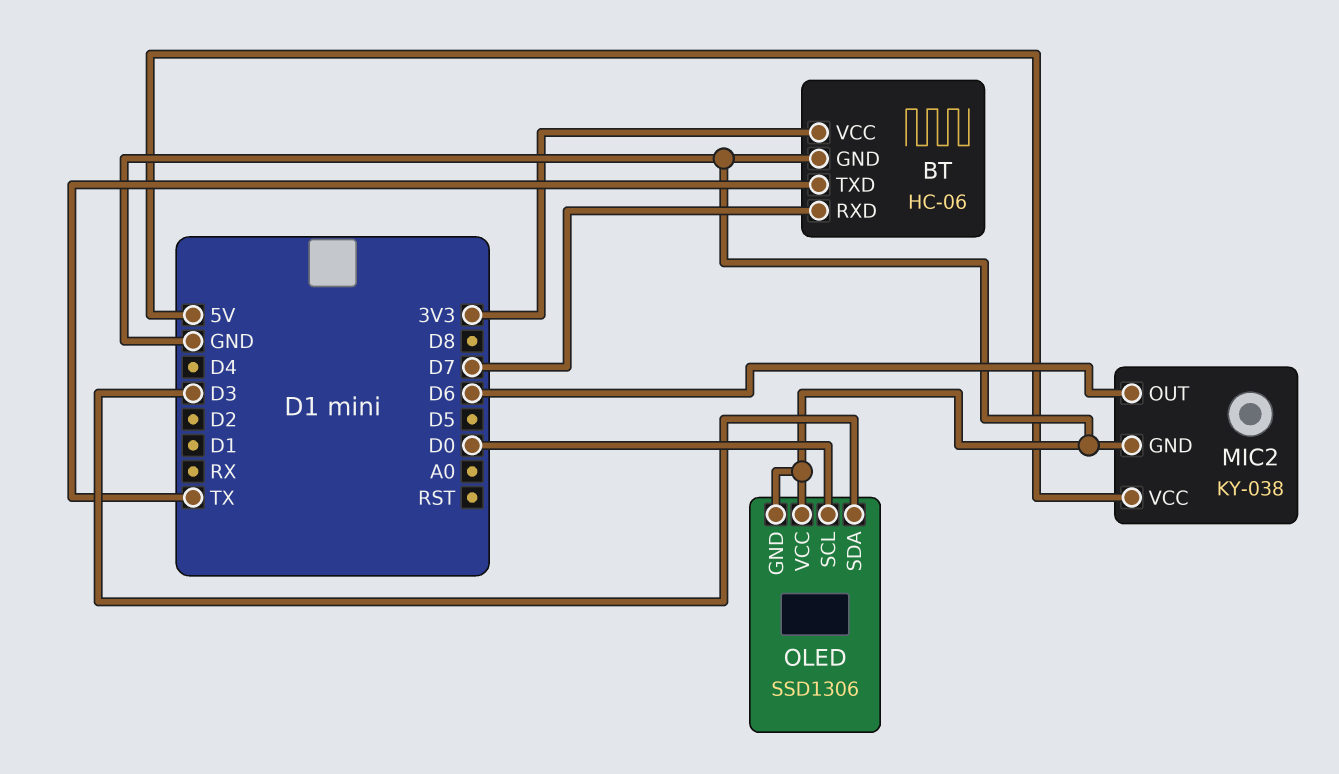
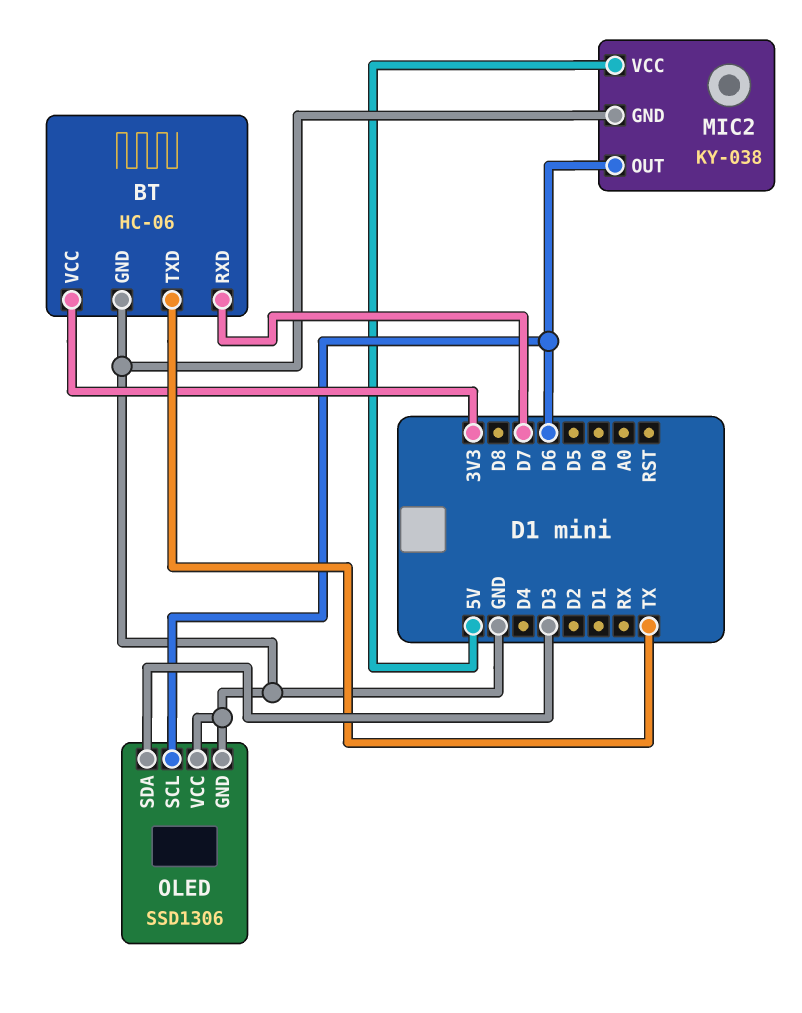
OLED pin SCL: D0 -> D6

